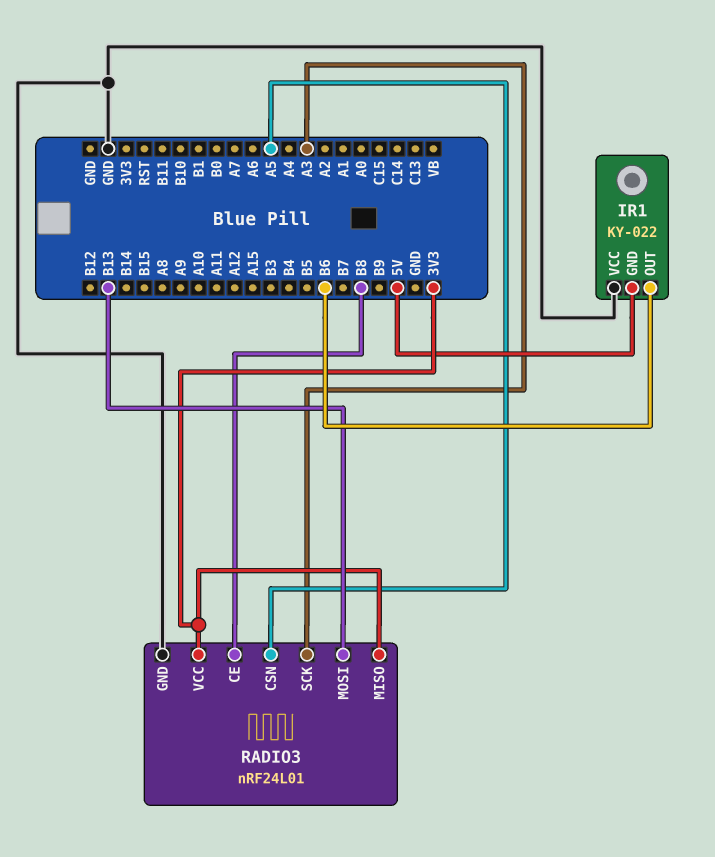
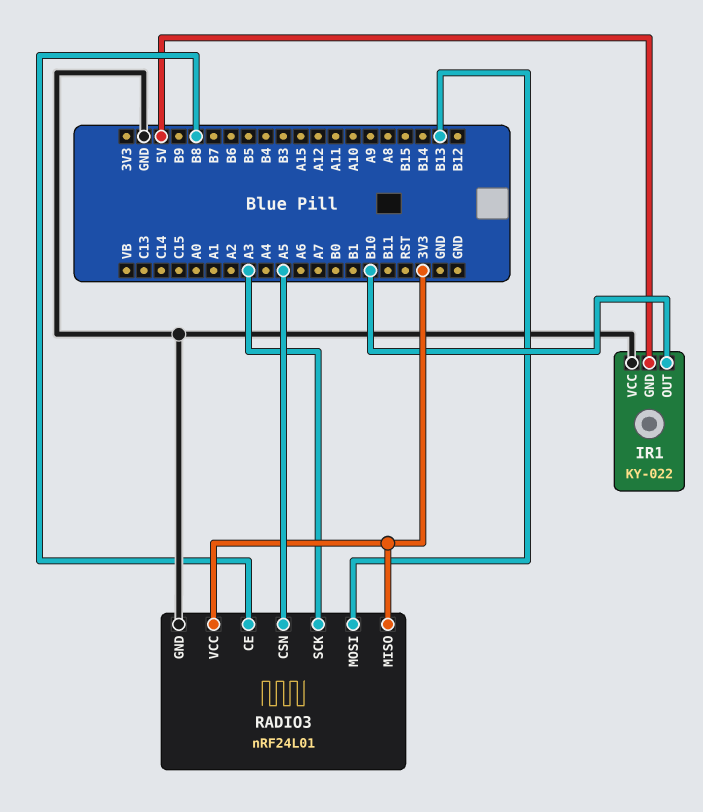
IR1 pin OUT: B6 -> B10

